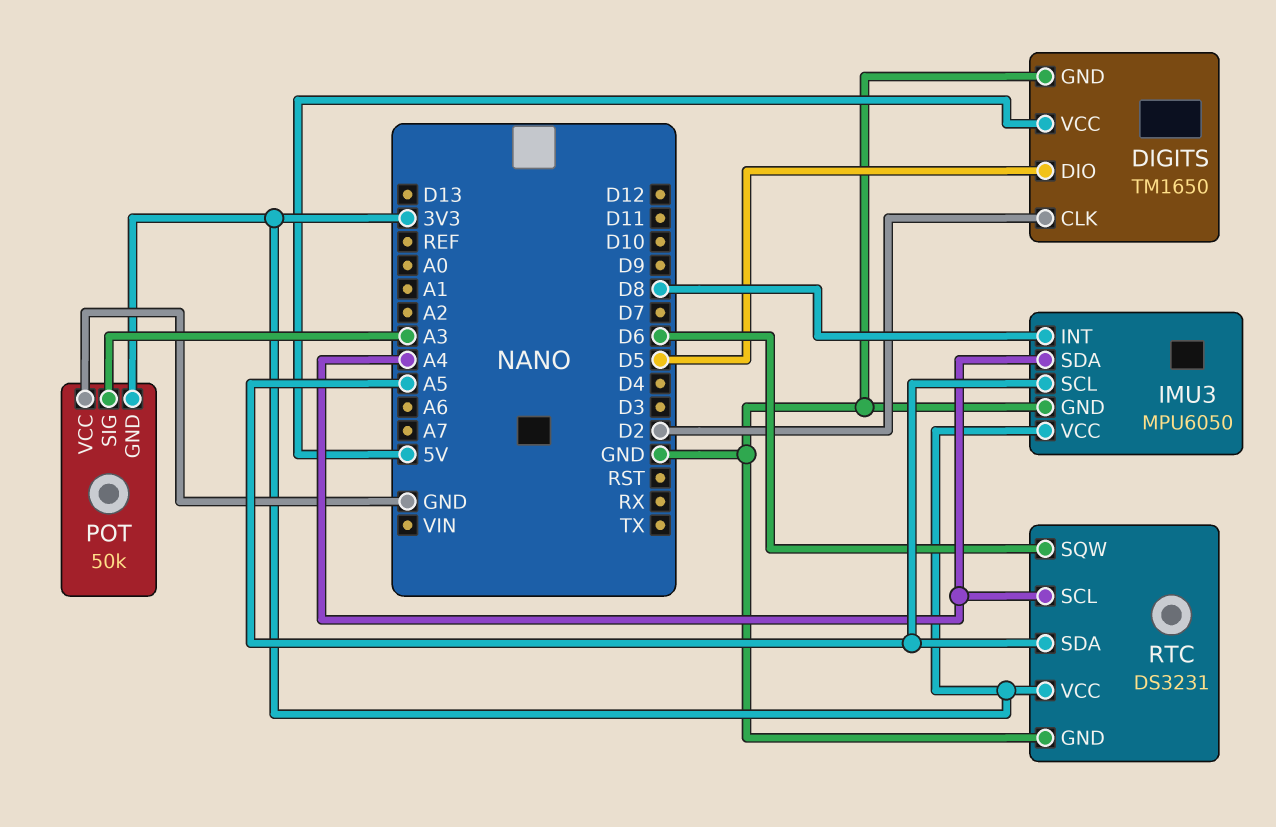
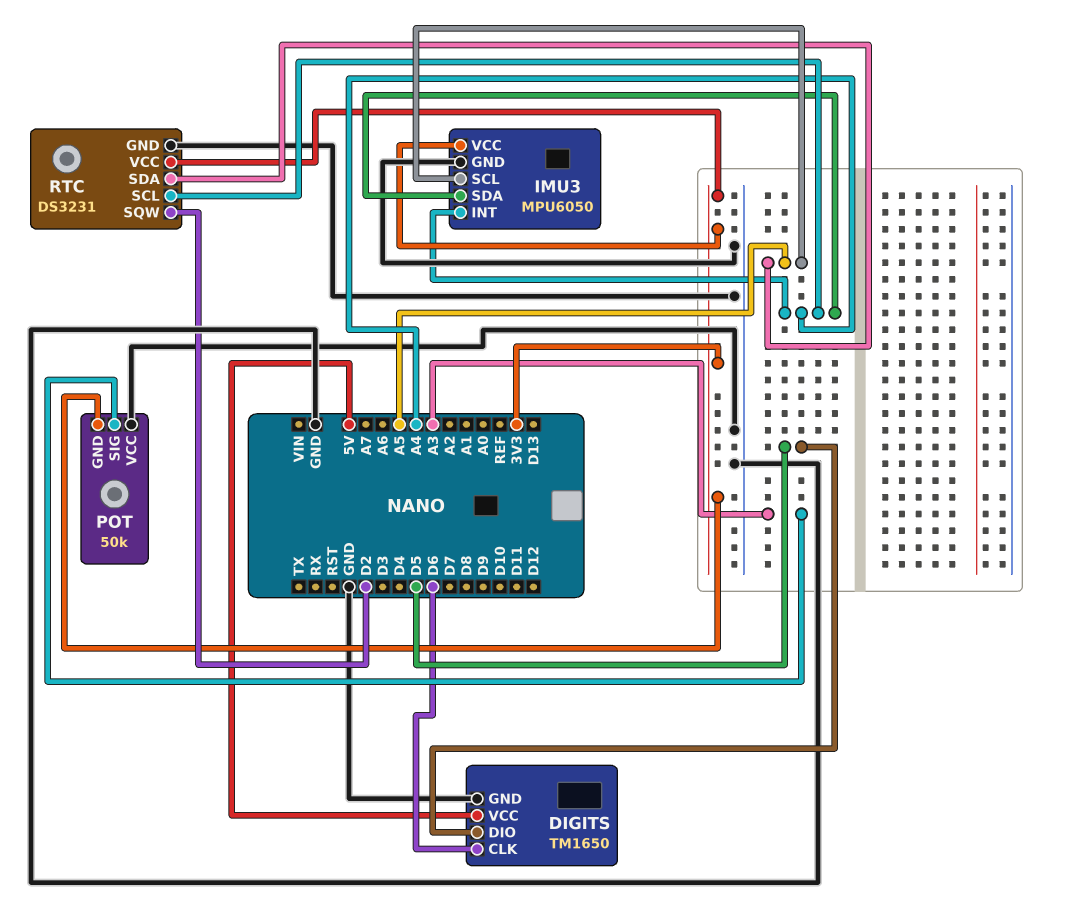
DIGITS pin CLK: D2 -> D6
IMU3 pin INT: D8 -> A4
RTC pin SQW: D6 -> D2

